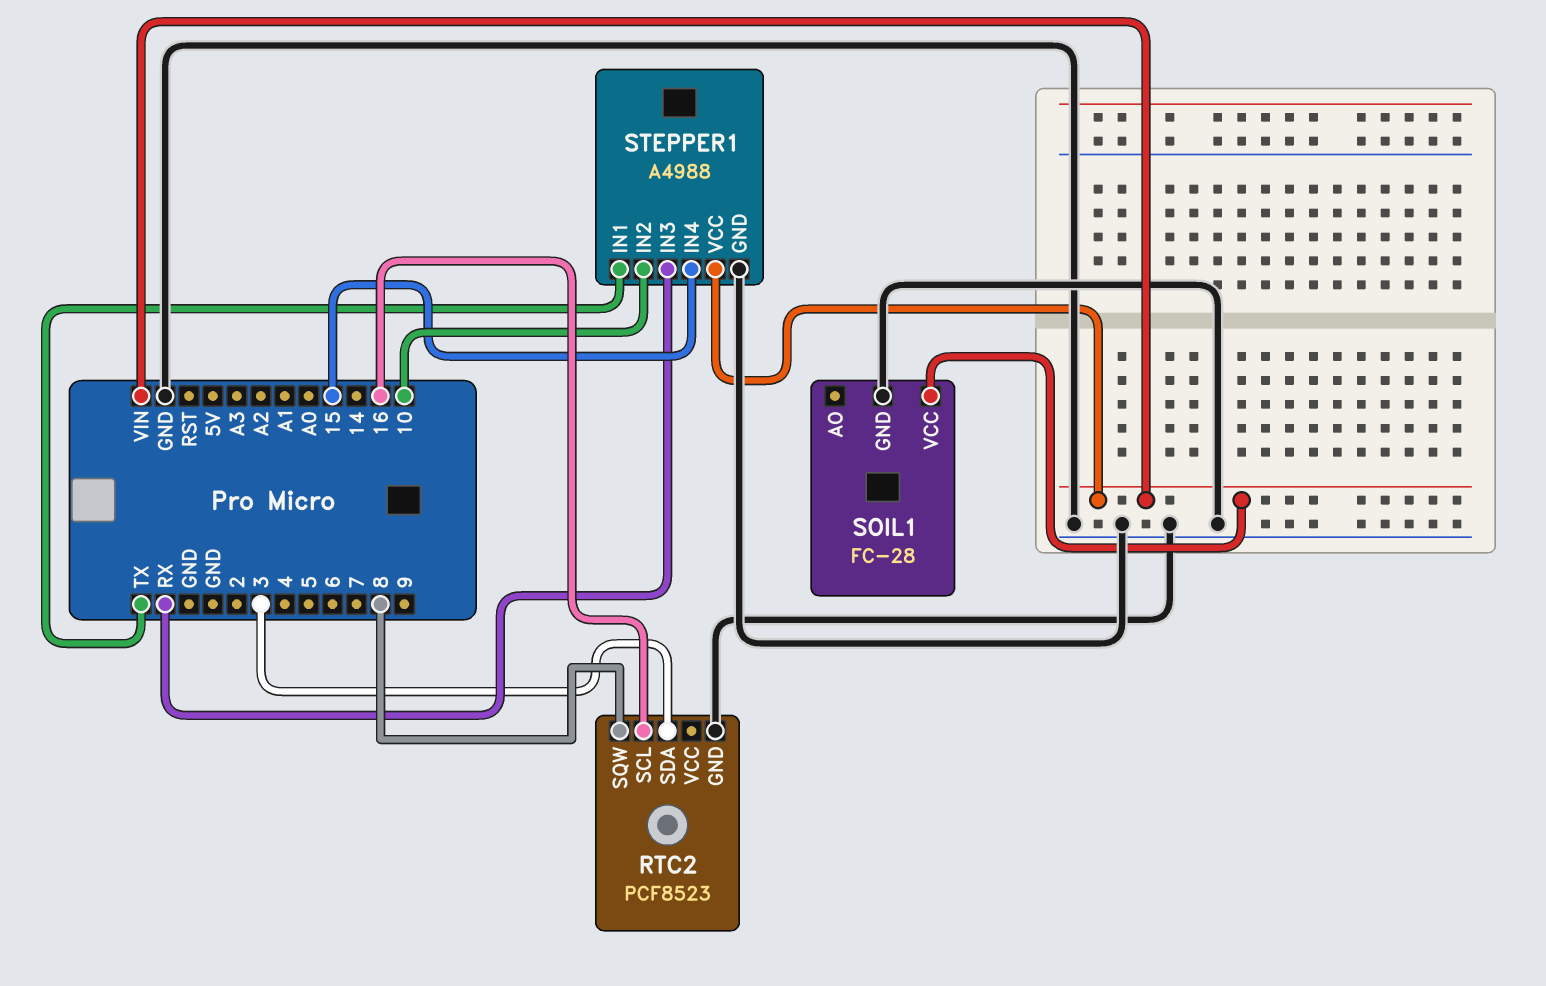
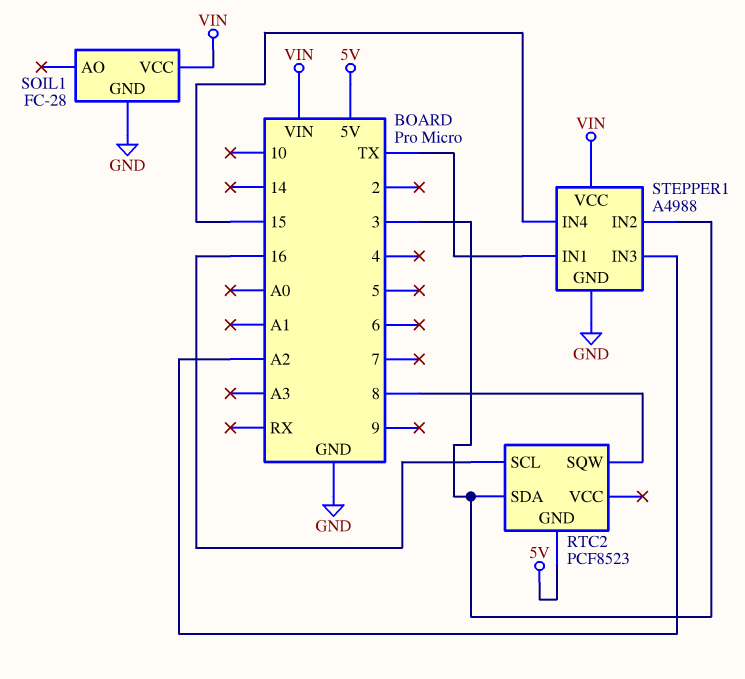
RTC2 pin GND: GND -> 5V
STEPPER1 pin IN2: 10 -> 3
STEPPER1 pin IN3: RX -> A2

